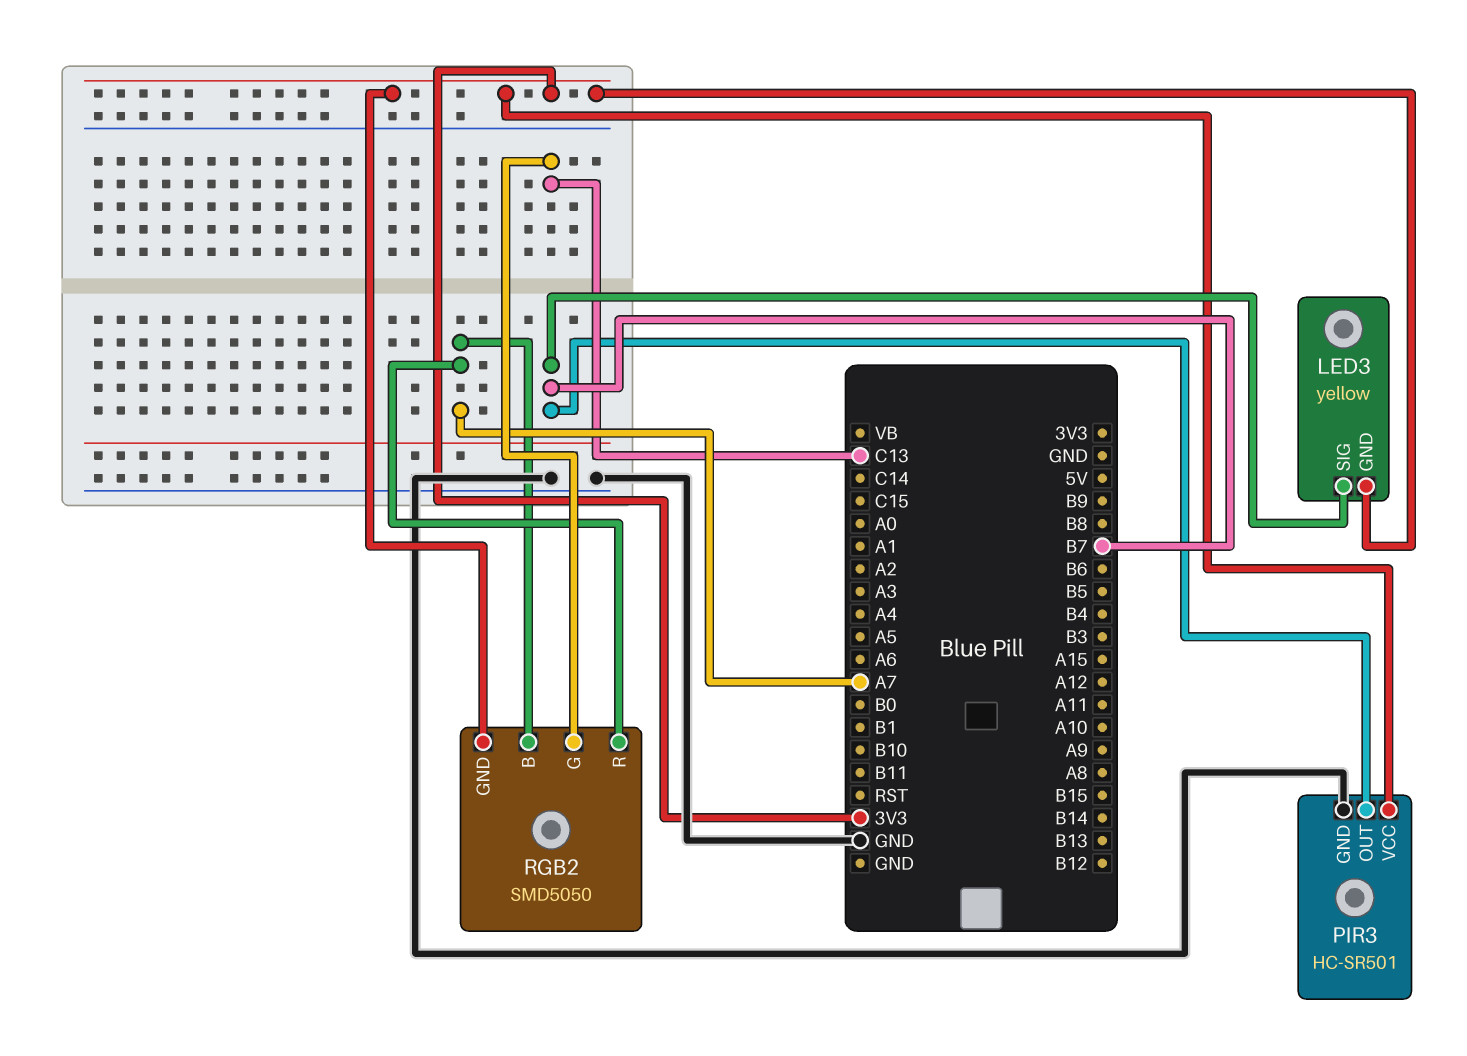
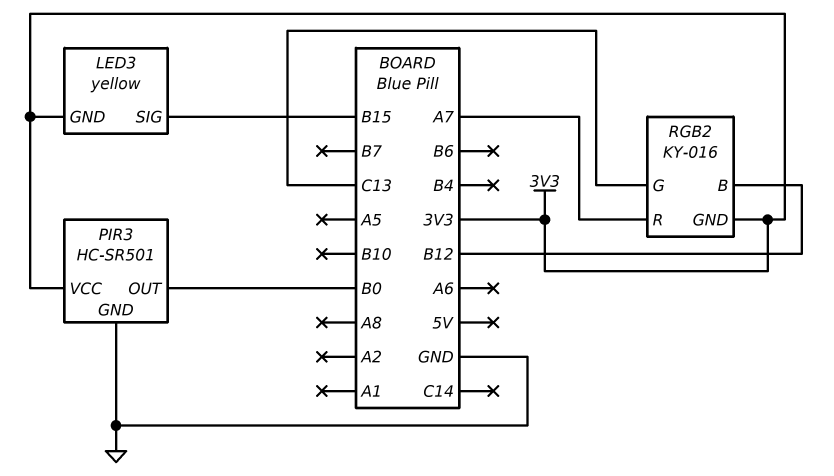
LED3 pin SIG: B7 -> B15
PIR3 pin OUT: B7 -> B0
RGB2: SMD5050 -> KY-016
RGB2 pin B: A7 -> B12

